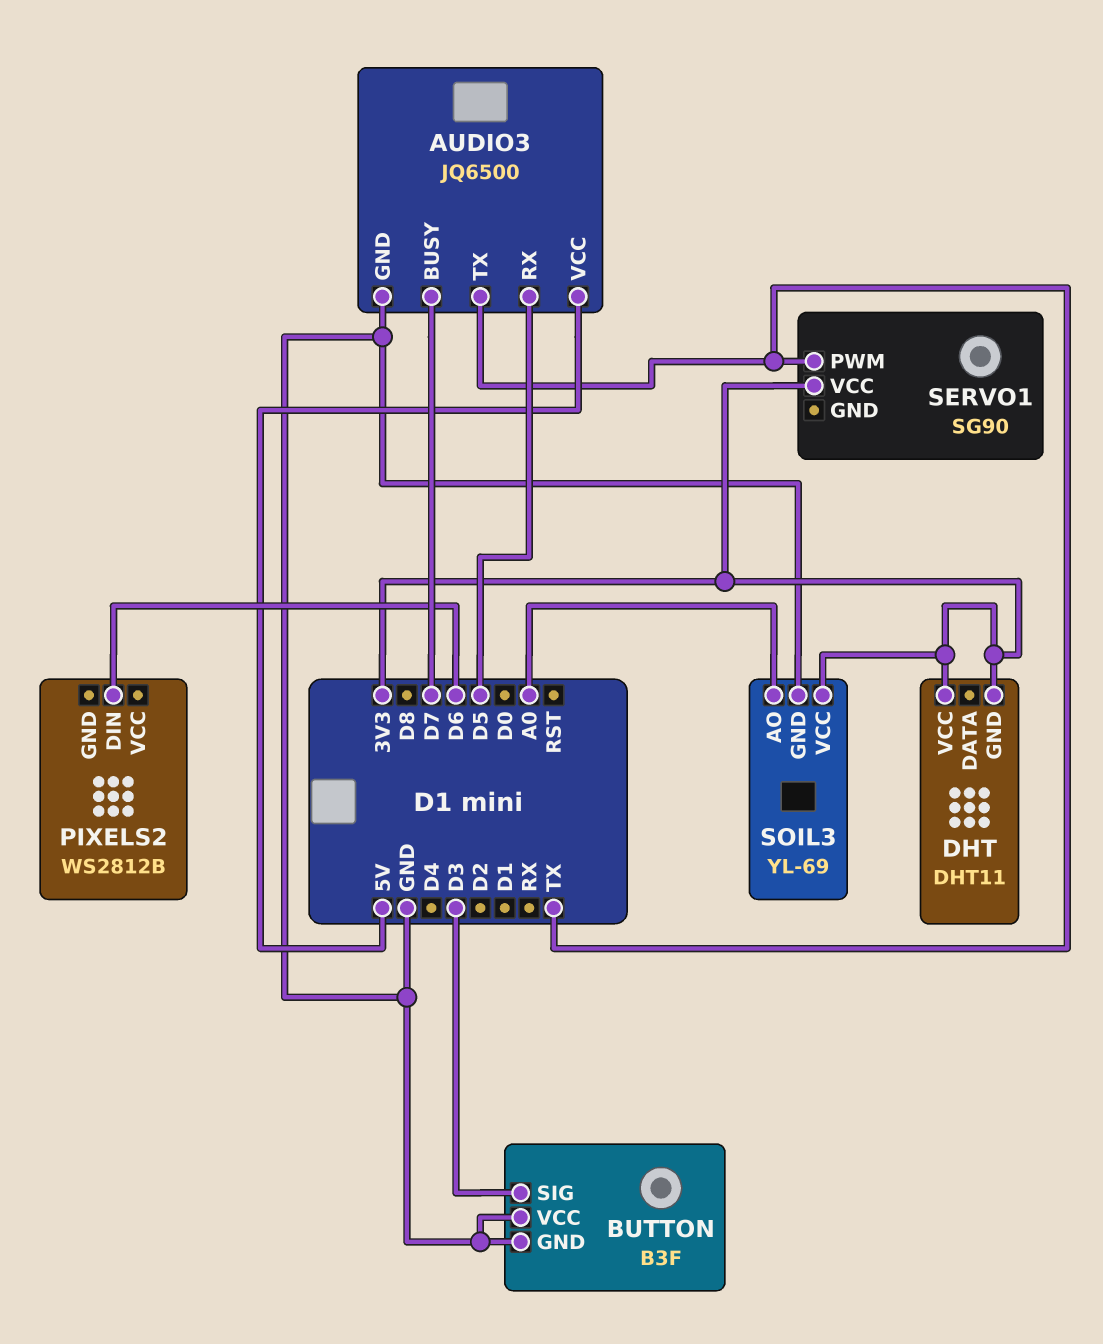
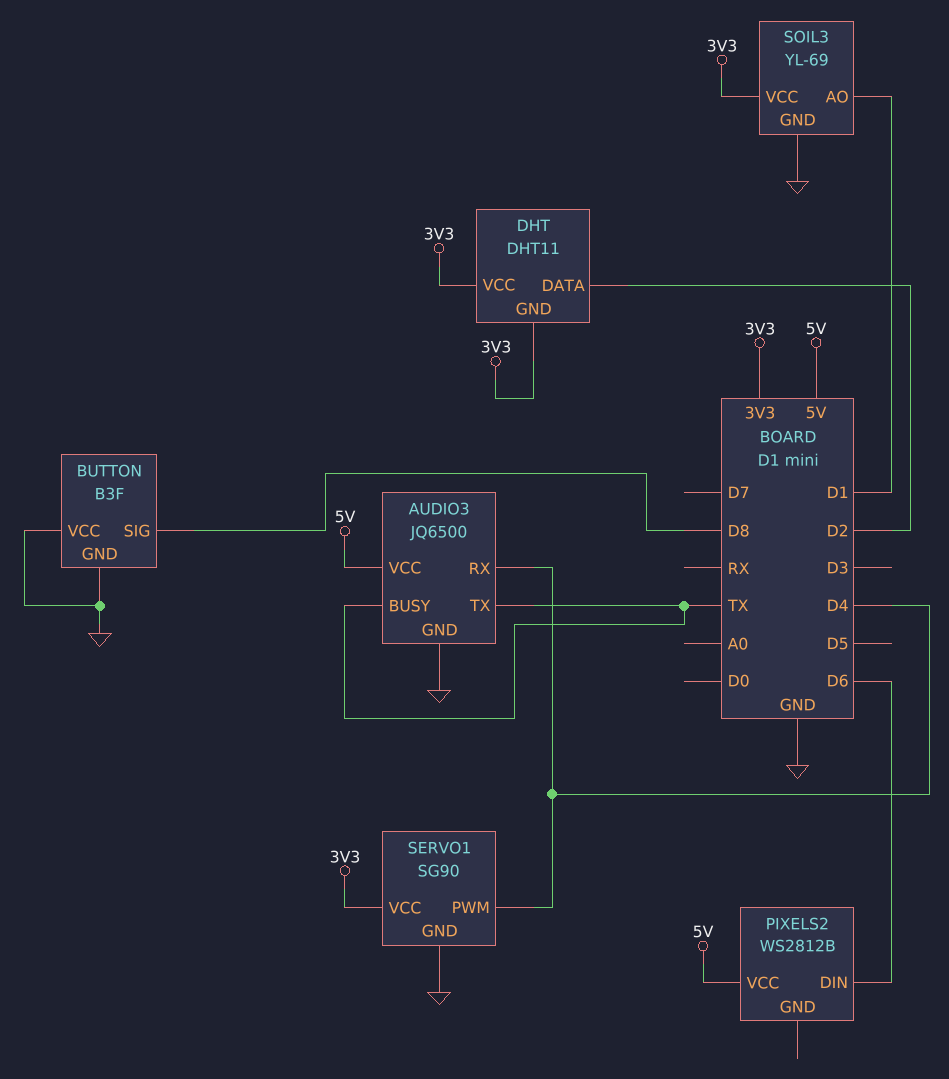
AUDIO3 pin BUSY: D7 -> TX
AUDIO3 pin RX: D5 -> D4
BUTTON pin SIG: D3 -> D8
DHT pin DATA: none -> D2
PIXELS2 pin VCC: none -> 5V
SERVO1 pin GND: none -> GND
SERVO1 pin PWM: TX -> D4
SOIL3 pin AO: A0 -> D1

